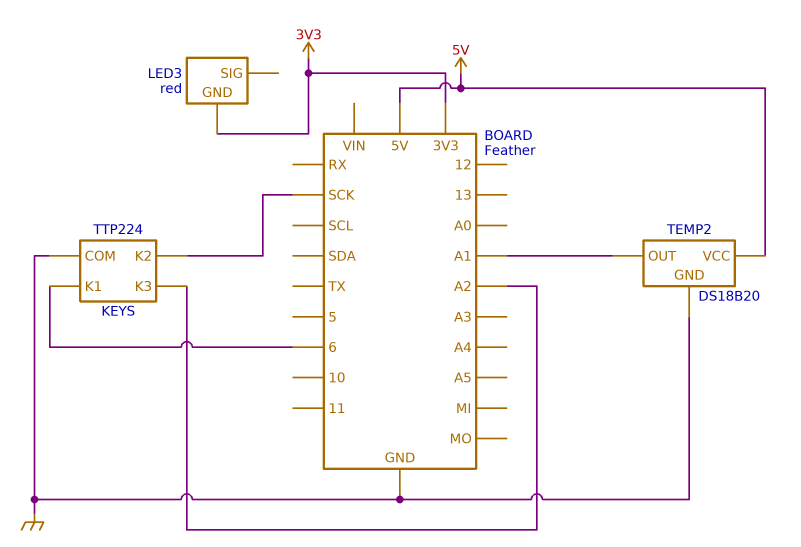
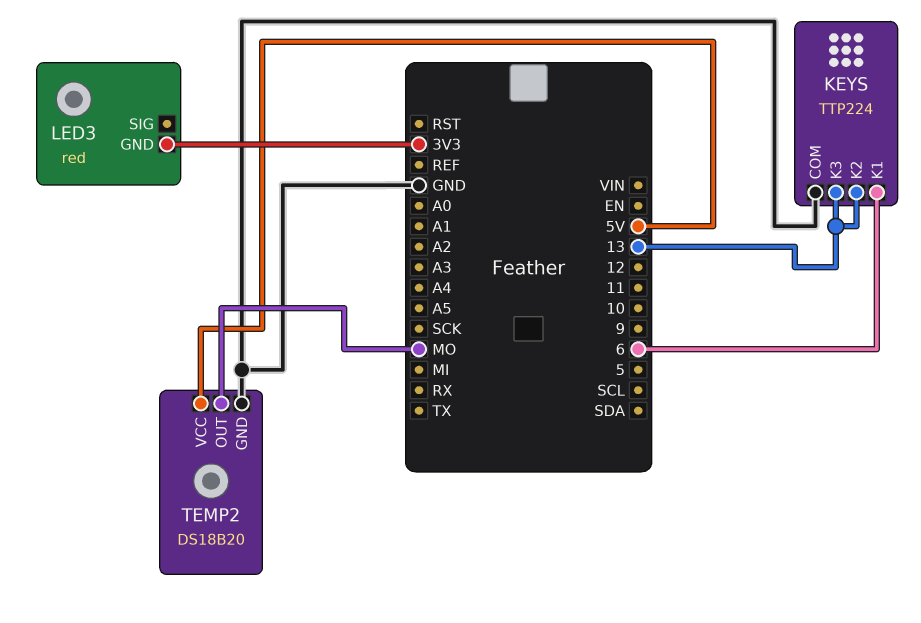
KEYS pin K2: SCK -> 13
KEYS pin K3: A2 -> 13
TEMP2 pin OUT: A1 -> MO

